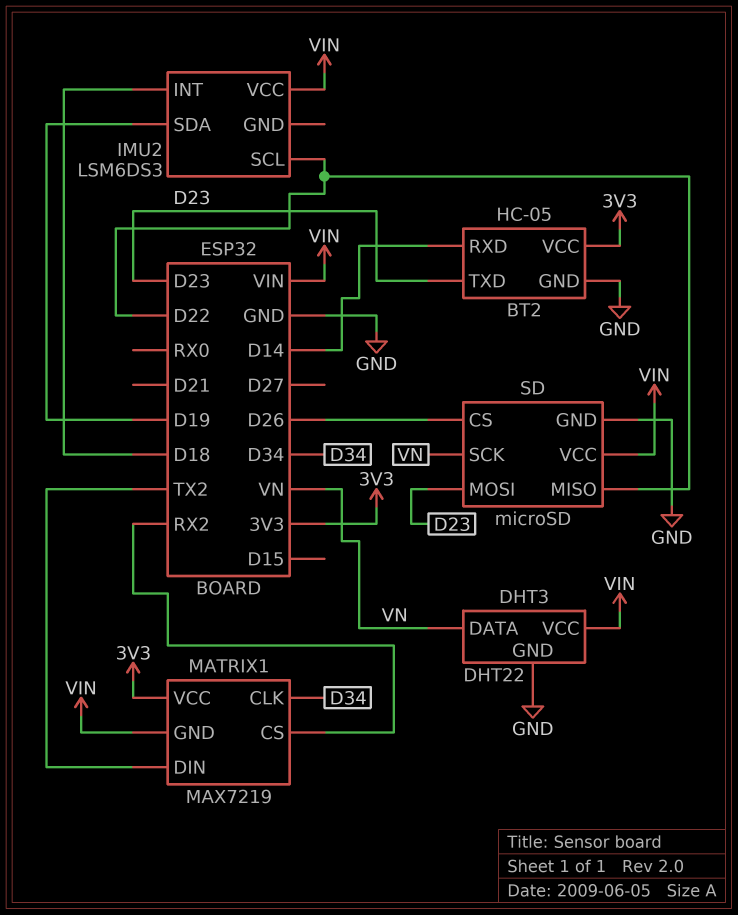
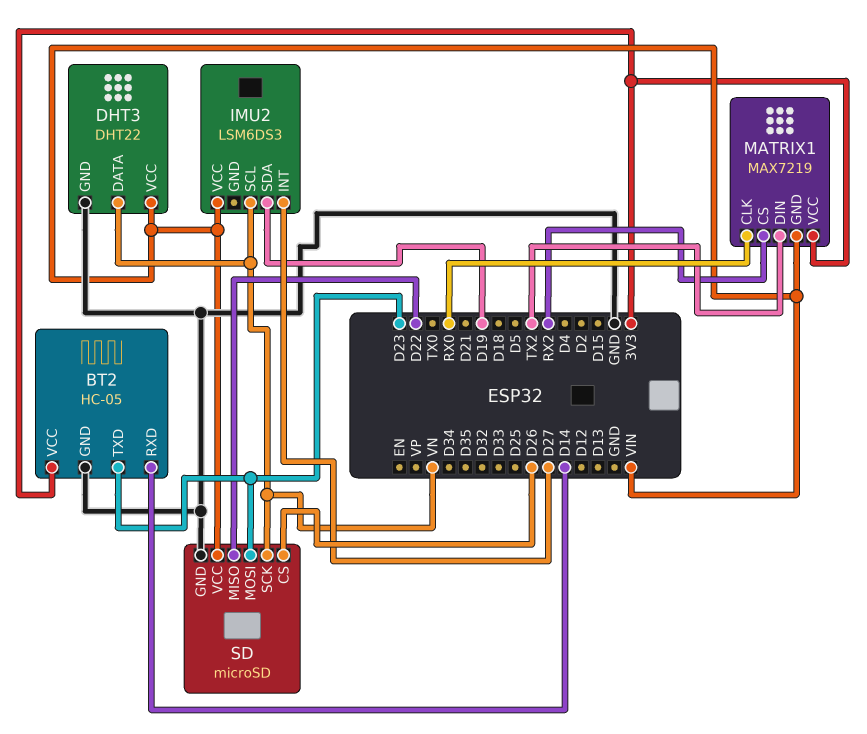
IMU2 pin INT: D18 -> D27
IMU2 pin SCL: D22 -> VN
MATRIX1 pin CLK: D34 -> RX0

